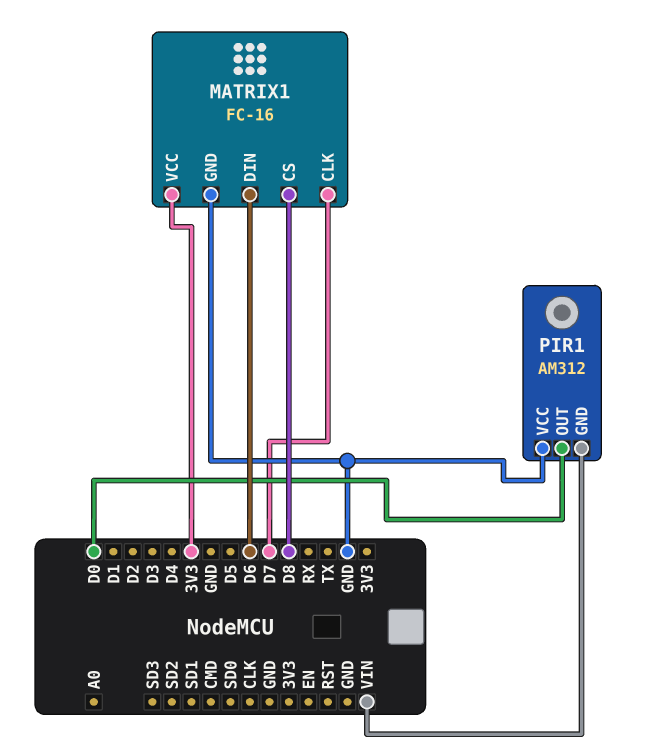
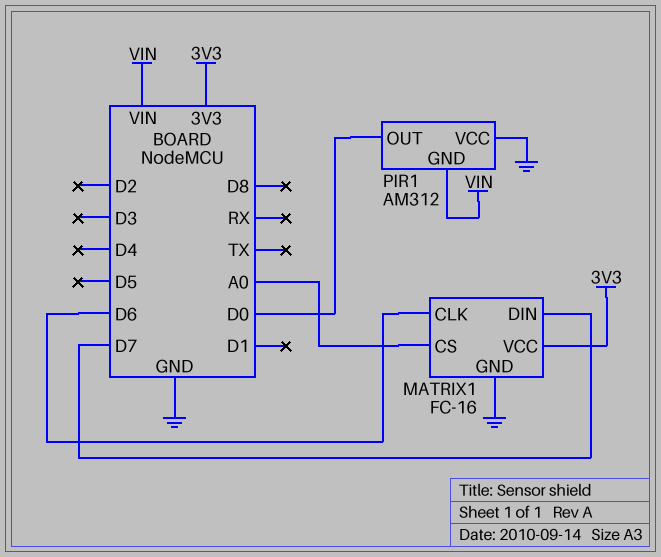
MATRIX1 pin CLK: D7 -> D6
MATRIX1 pin CS: D8 -> A0
MATRIX1 pin DIN: D6 -> D7

